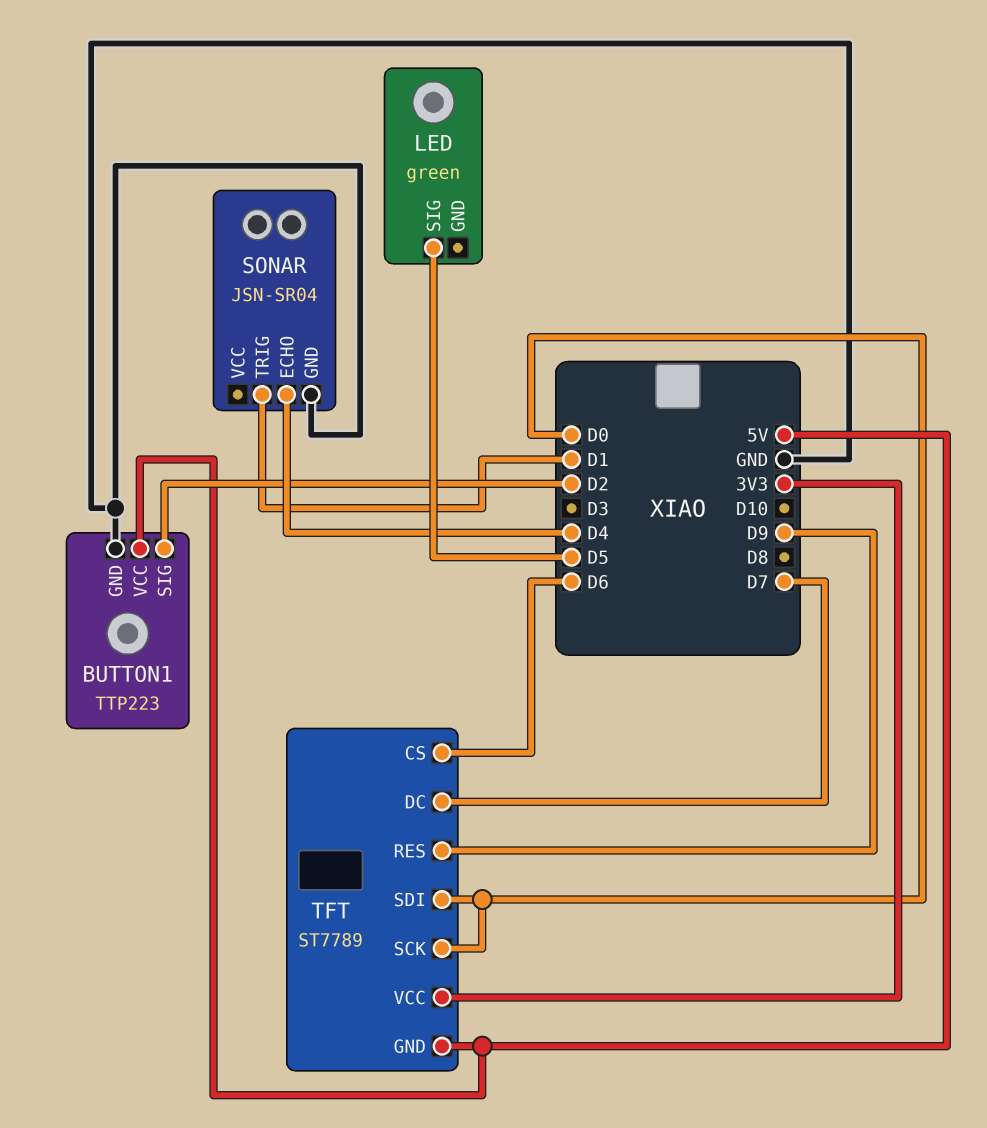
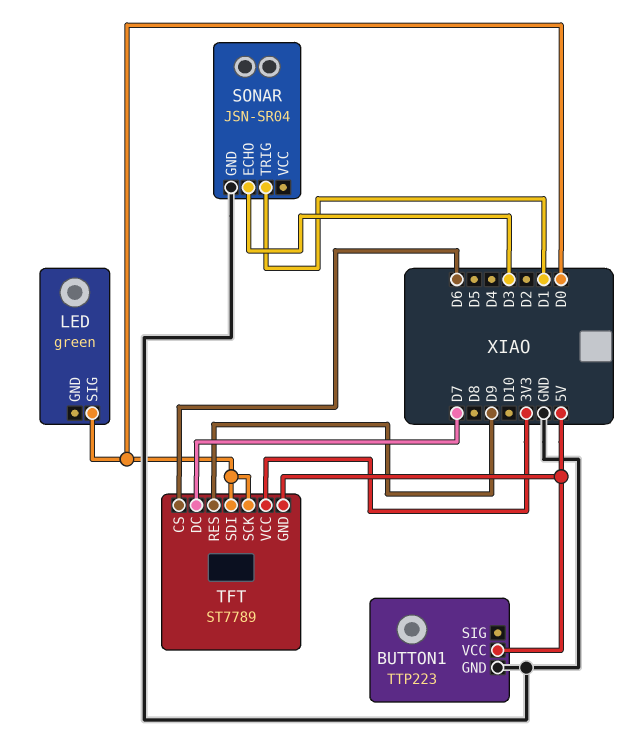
BUTTON1 pin SIG: D2 -> none
LED pin SIG: D5 -> D0
SONAR pin ECHO: D4 -> D3

